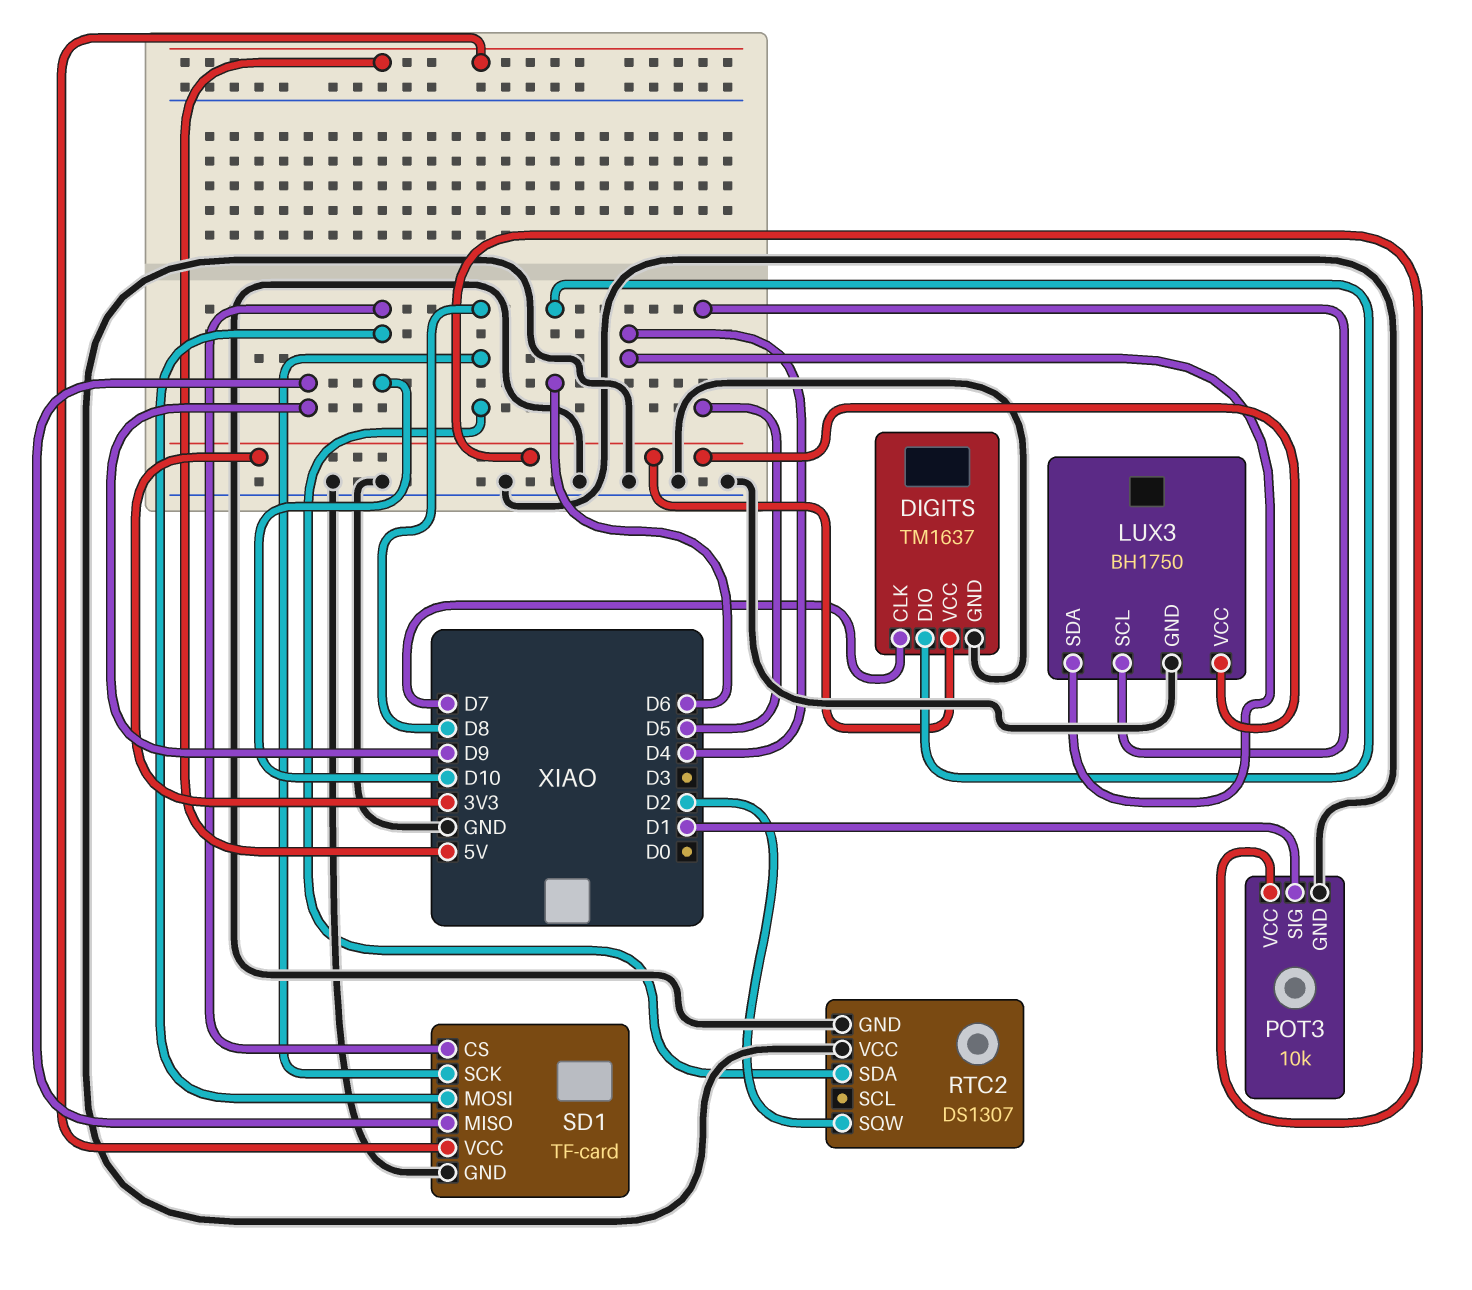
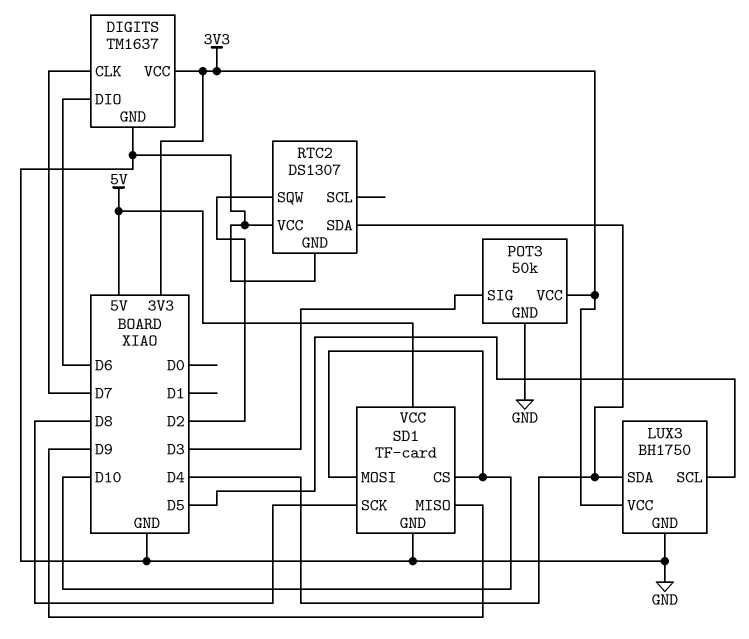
POT3: 10k -> 50k
POT3 pin SIG: D1 -> D3
RTC2 pin SDA: D8 -> D4

